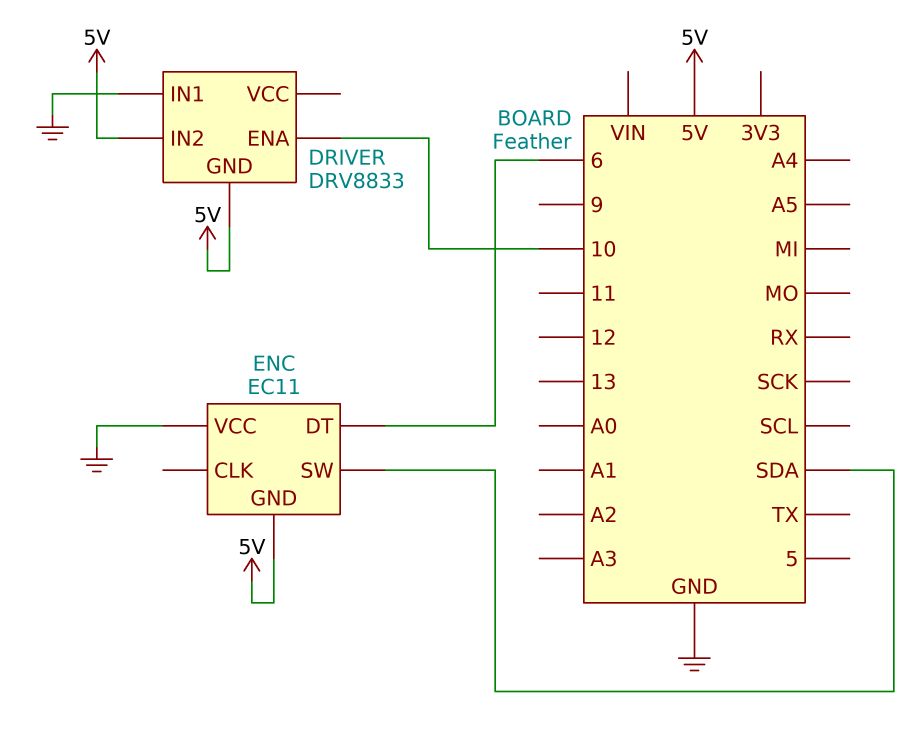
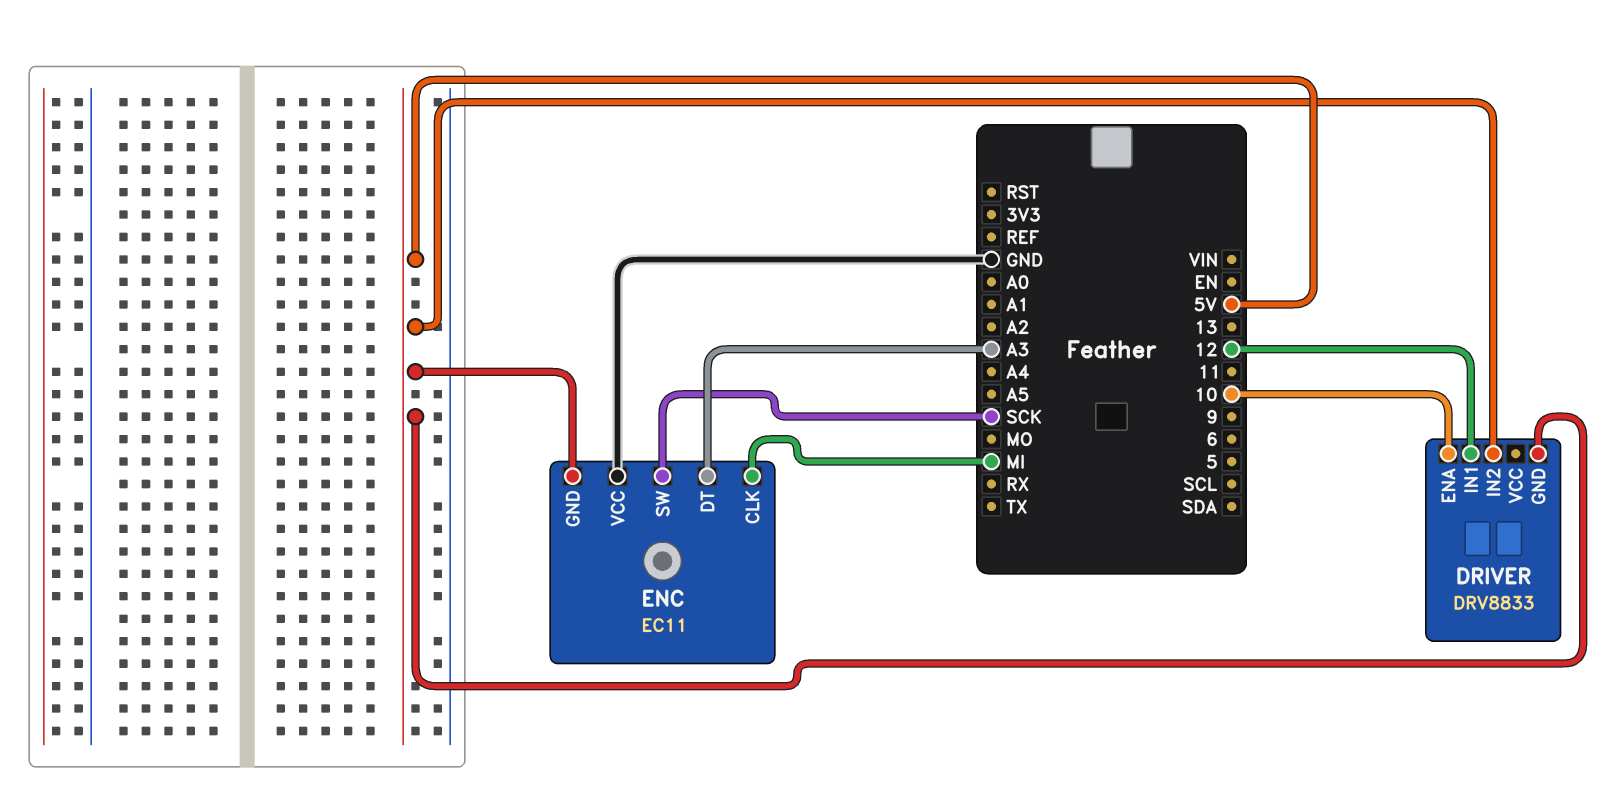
DRIVER pin IN1: GND -> 12
ENC pin CLK: none -> MI
ENC pin DT: 6 -> A3
ENC pin SW: SDA -> SCK

